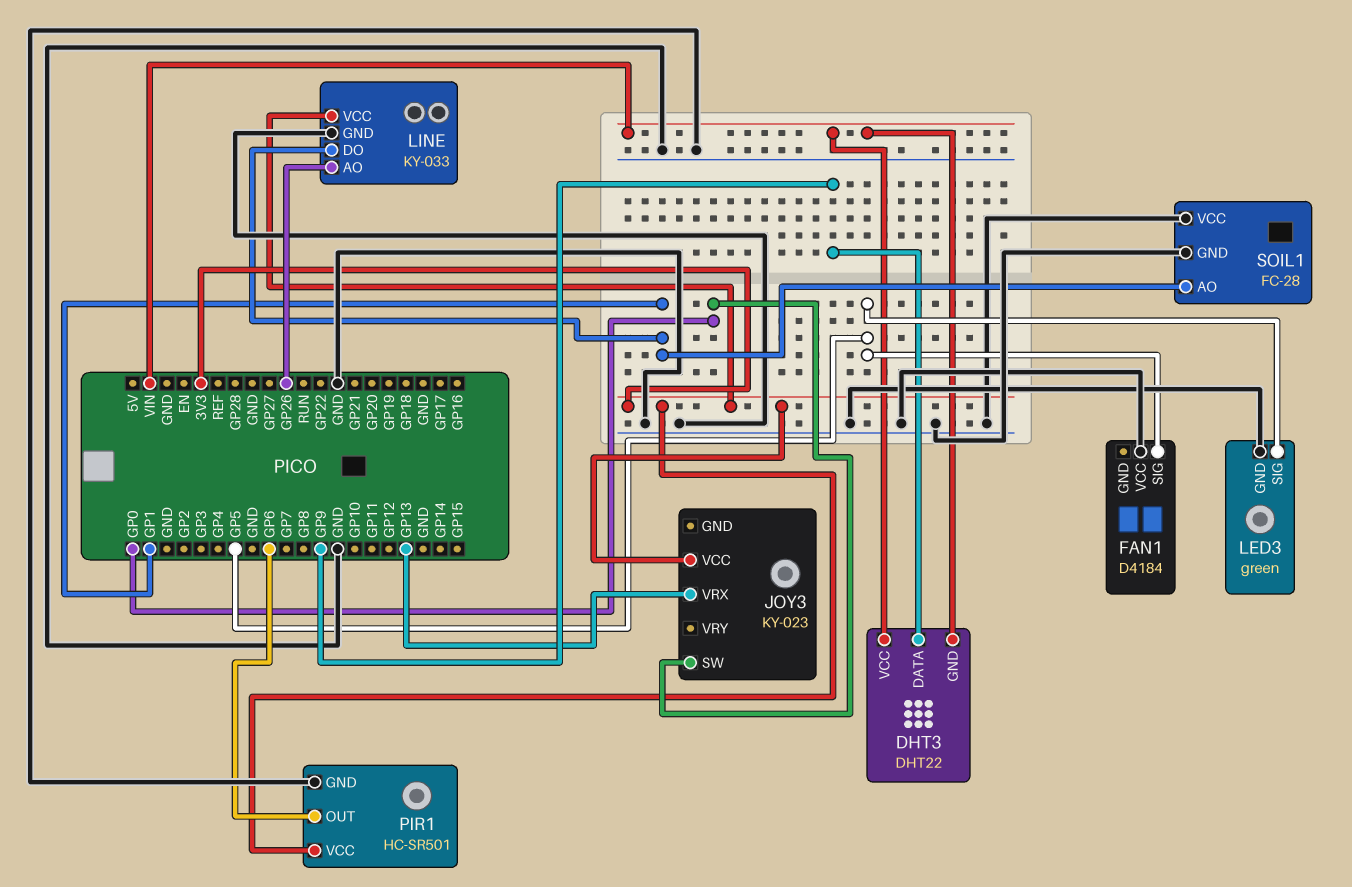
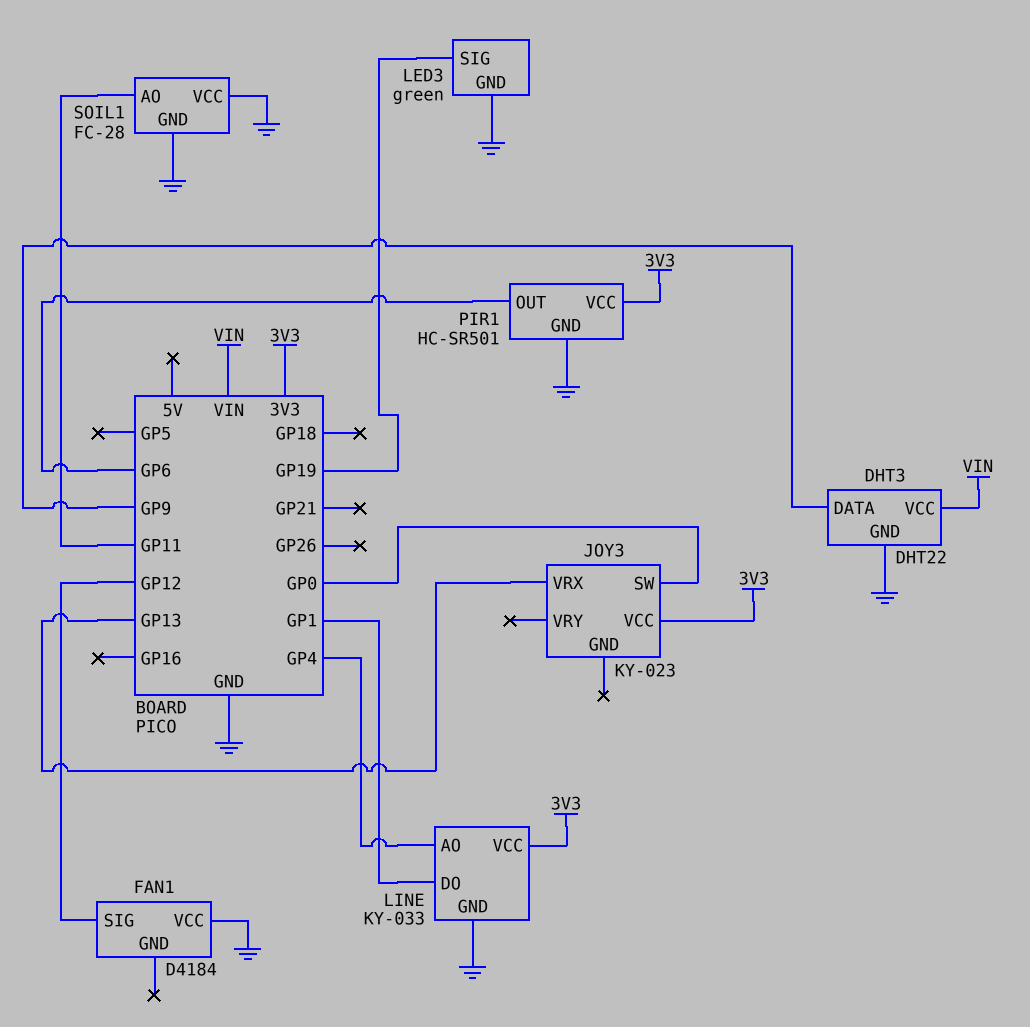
DHT3 pin GND: VIN -> GND
FAN1 pin SIG: GP5 -> GP12
LED3 pin SIG: GP5 -> GP19
LINE pin AO: GP26 -> GP4
SOIL1 pin AO: GP1 -> GP11

